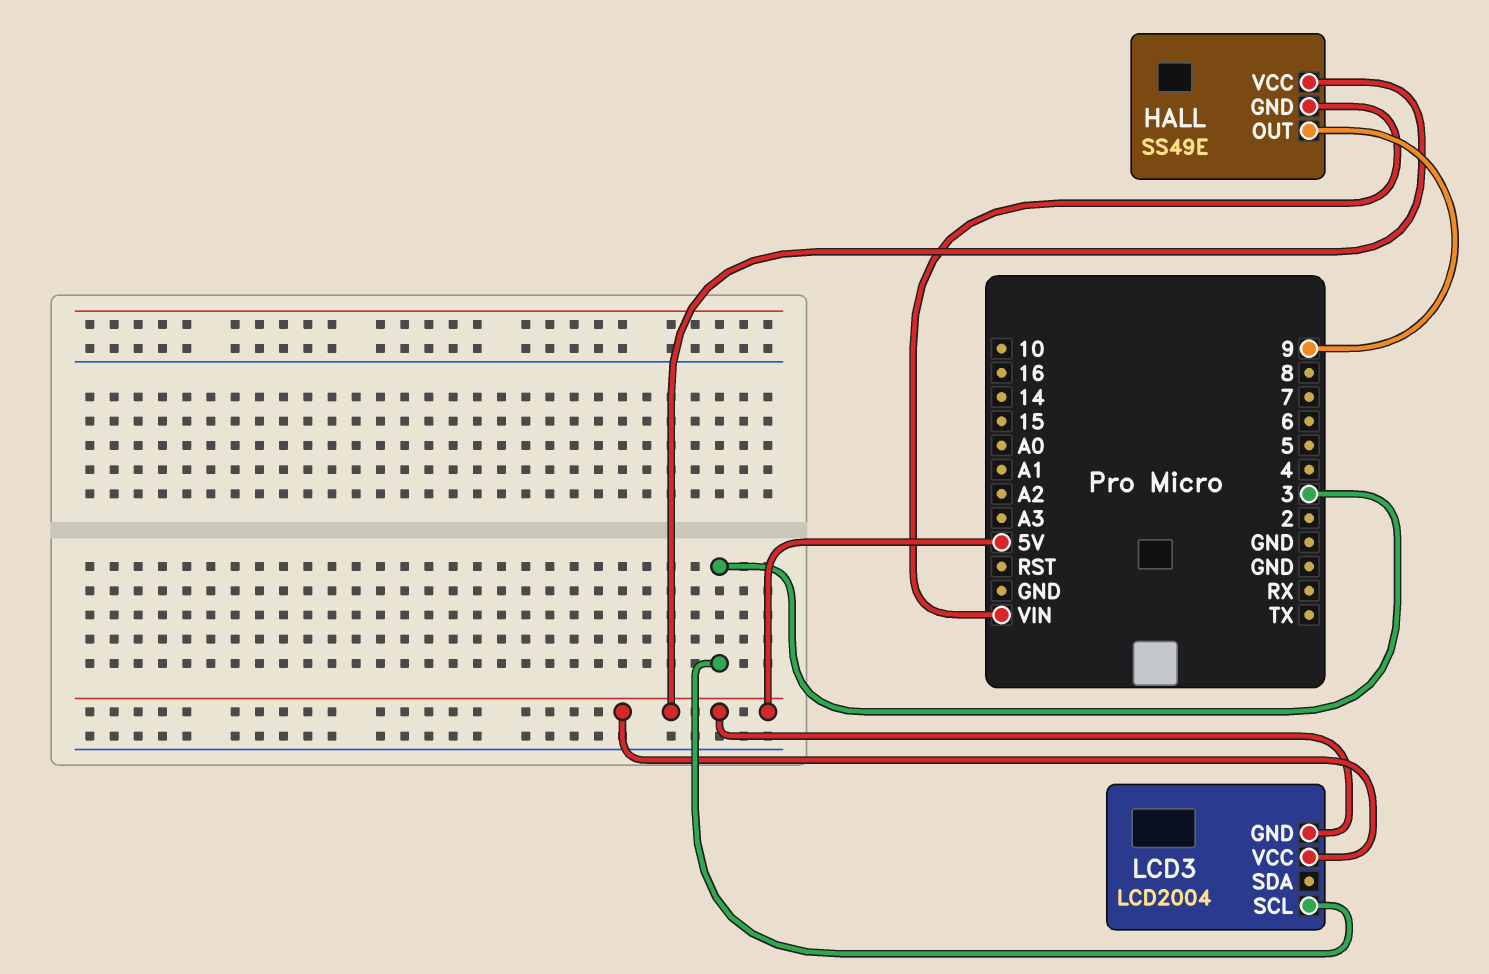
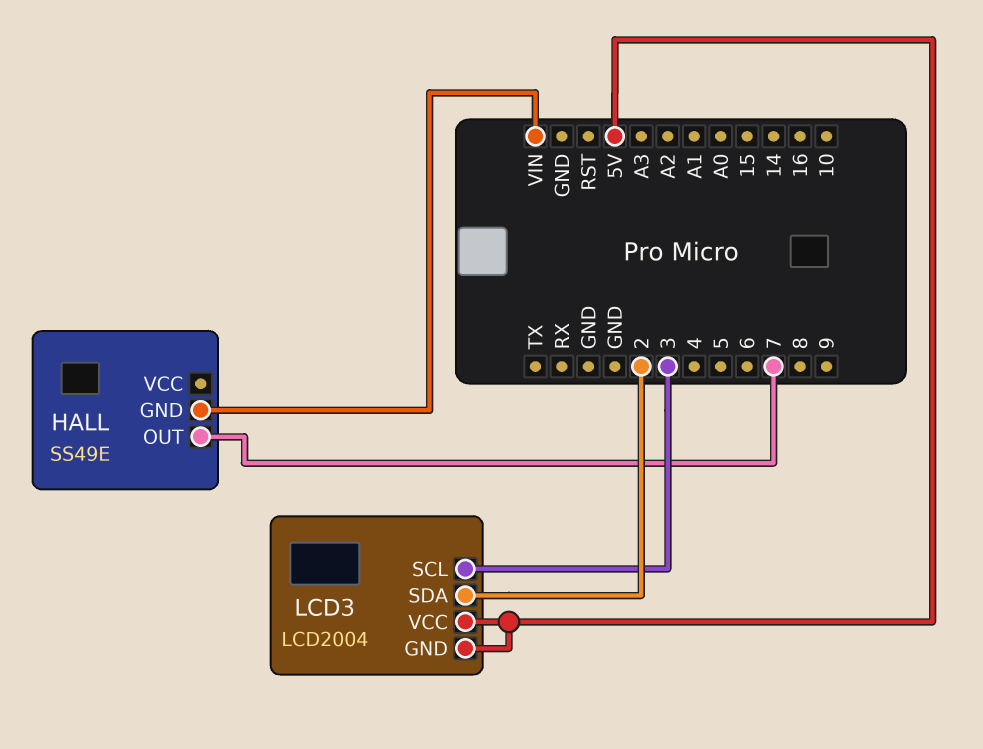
HALL pin OUT: 9 -> 7
HALL pin VCC: 5V -> none
LCD3 pin SDA: none -> 2

